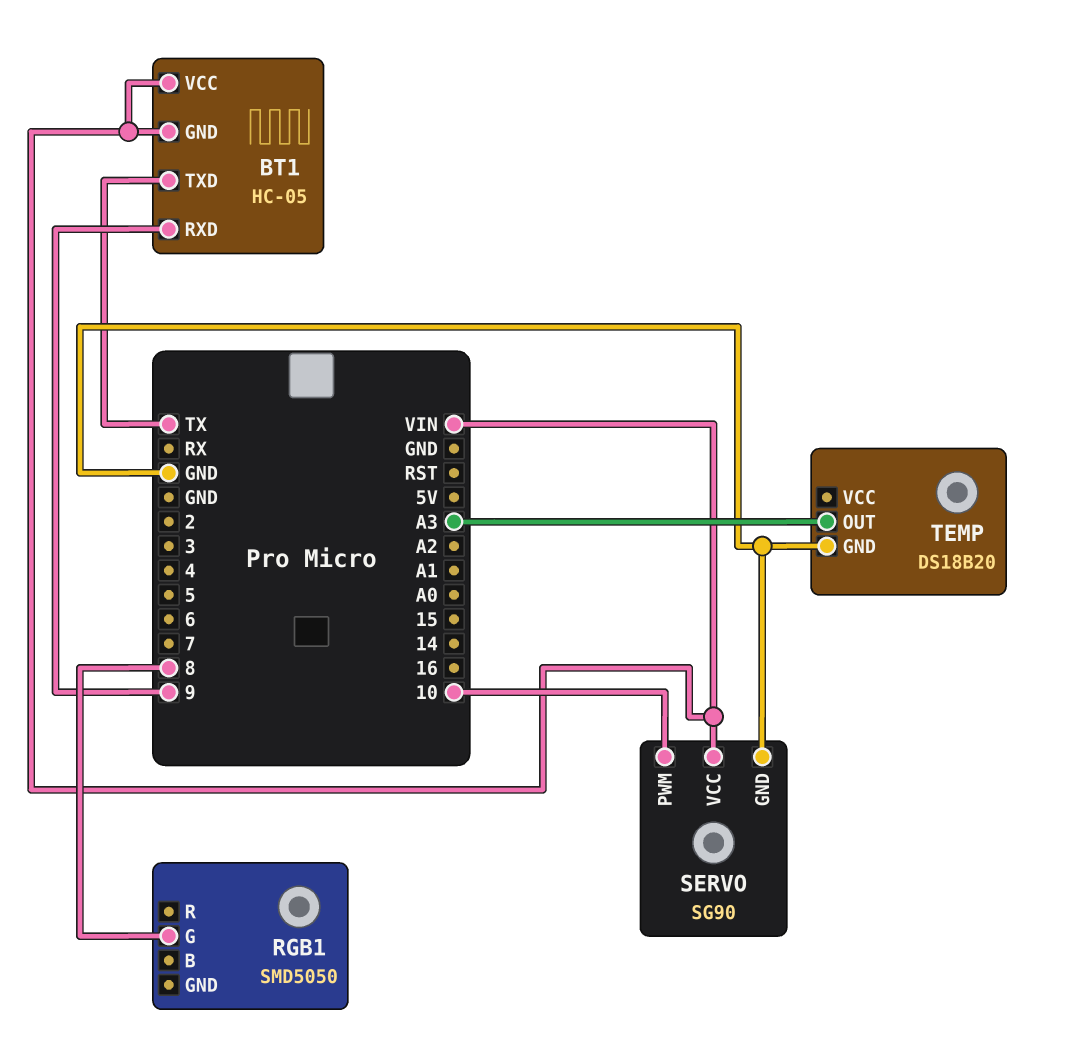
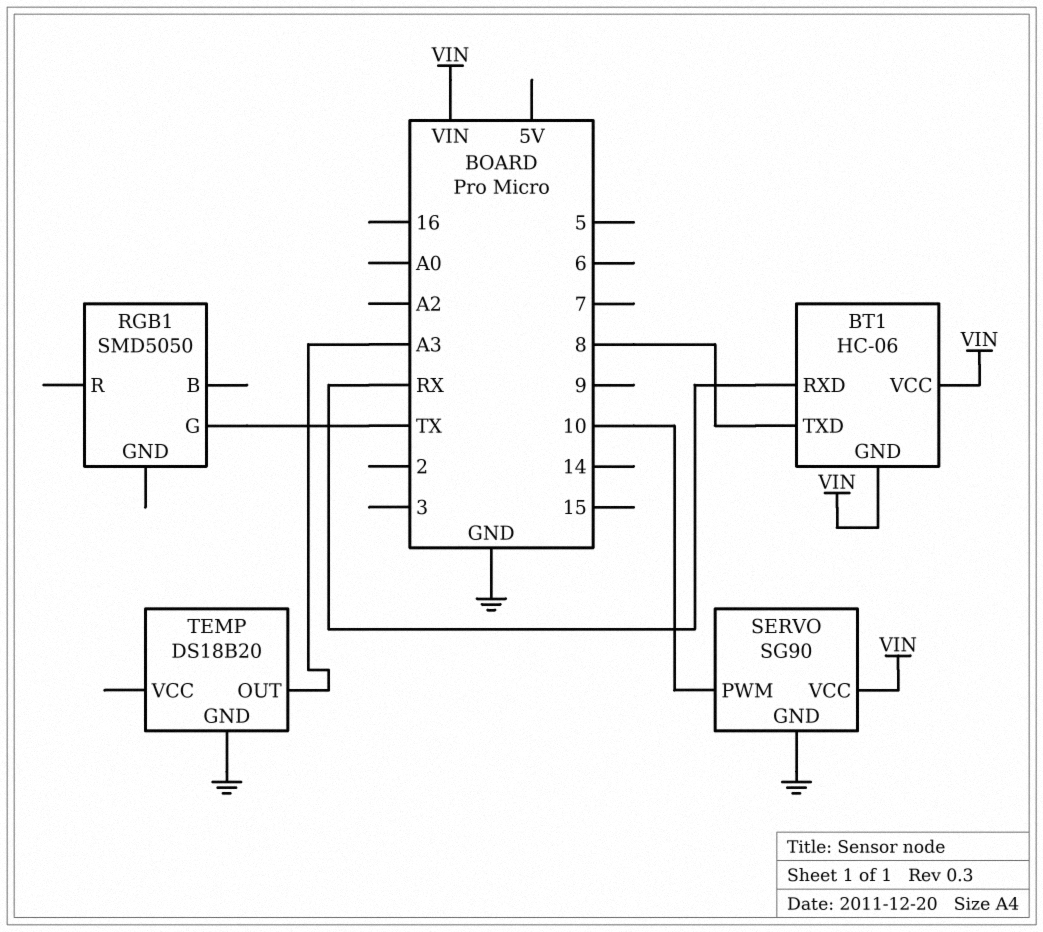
BT1: HC-05 -> HC-06
BT1 pin RXD: 9 -> RX
BT1 pin TXD: TX -> 8
RGB1 pin G: 8 -> TX

